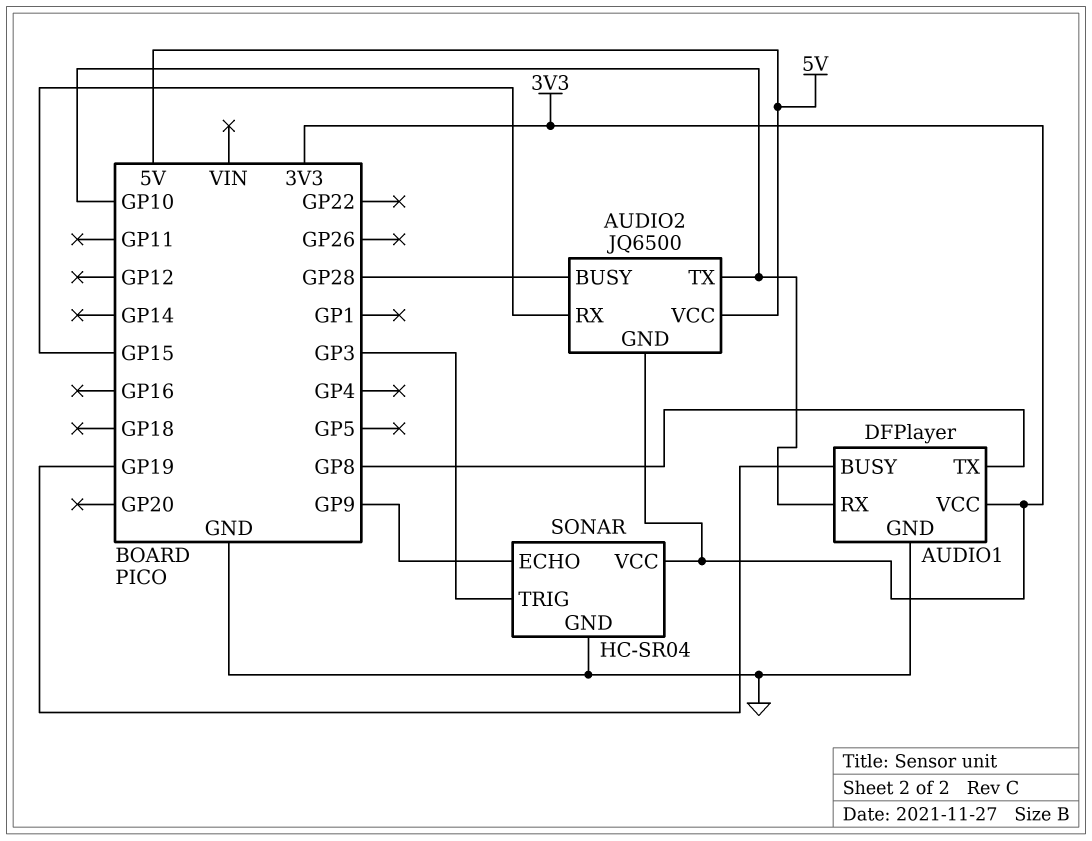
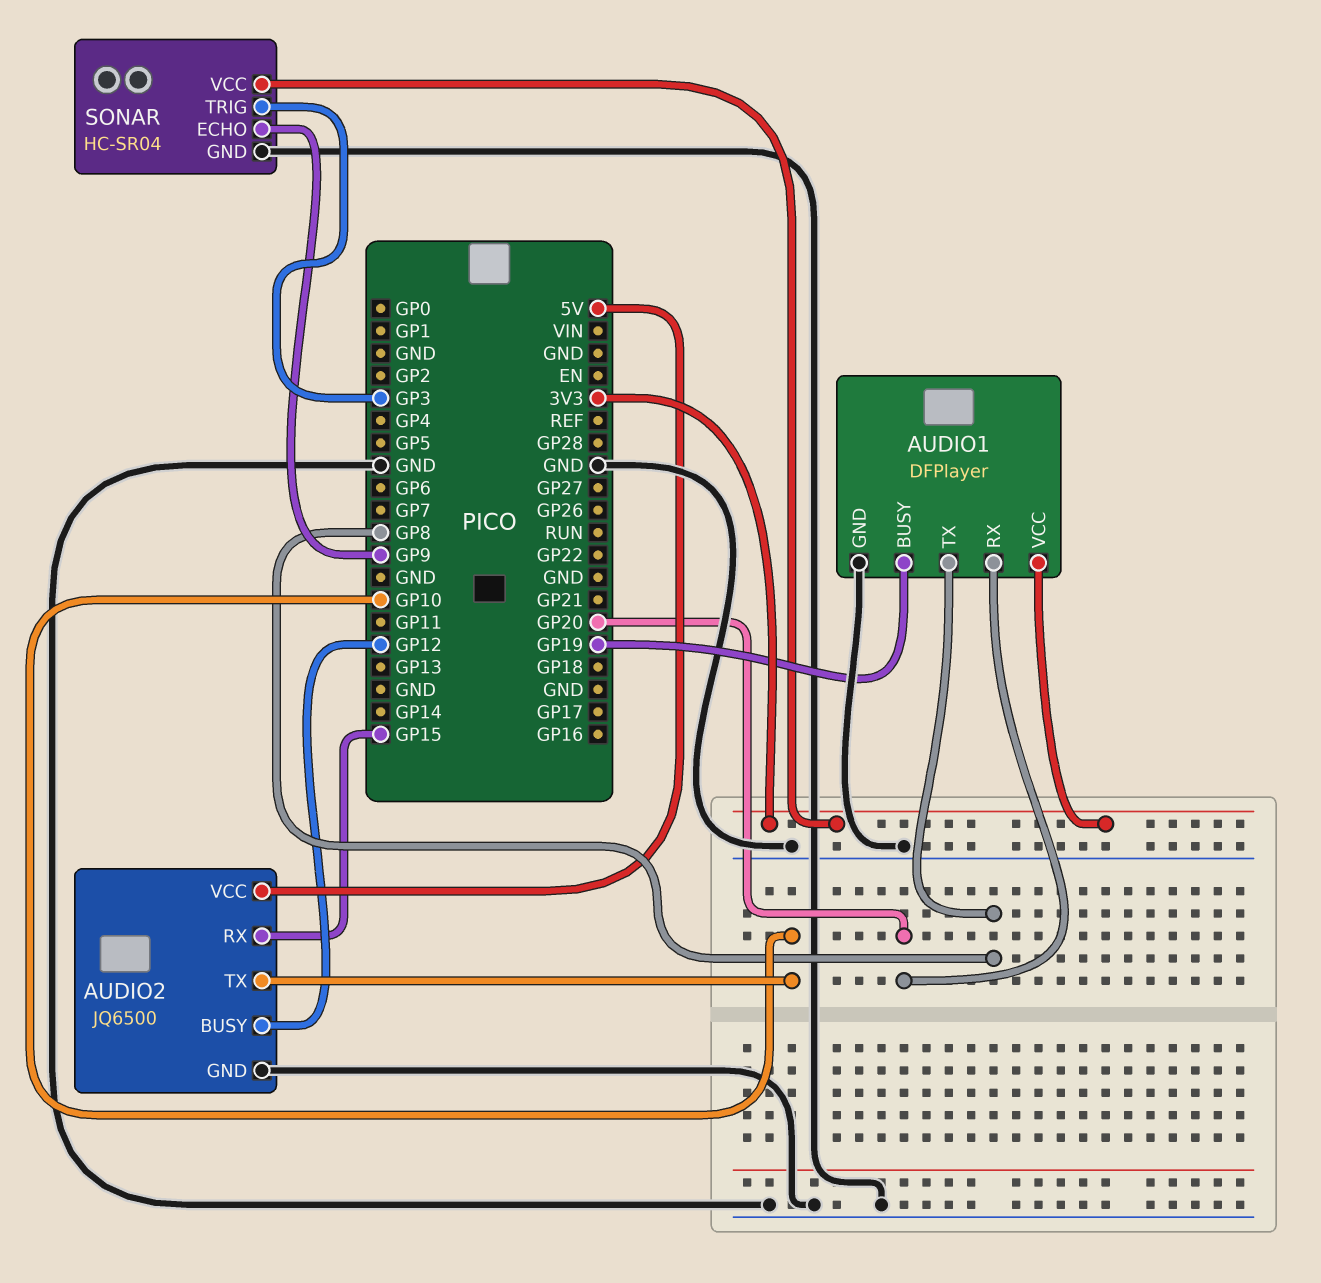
AUDIO1 pin RX: GP10 -> GP20
AUDIO2 pin BUSY: GP28 -> GP12
AUDIO2 pin GND: 3V3 -> GND

